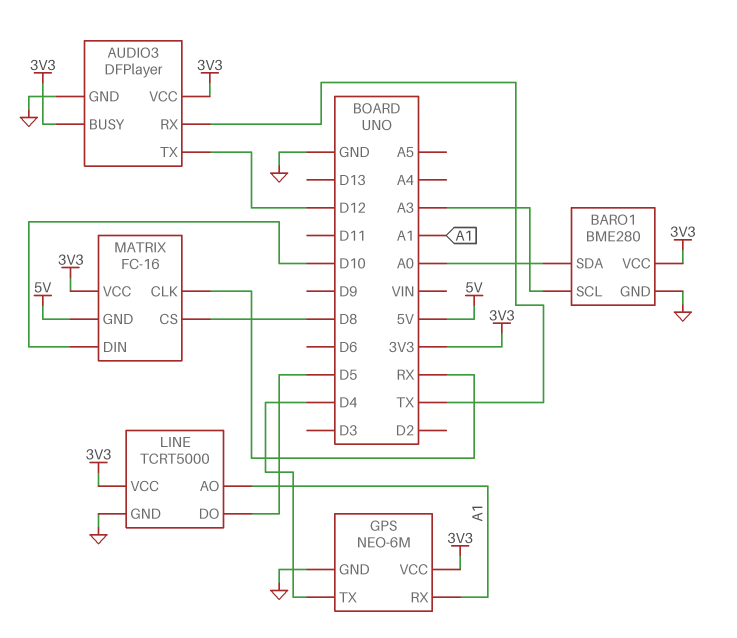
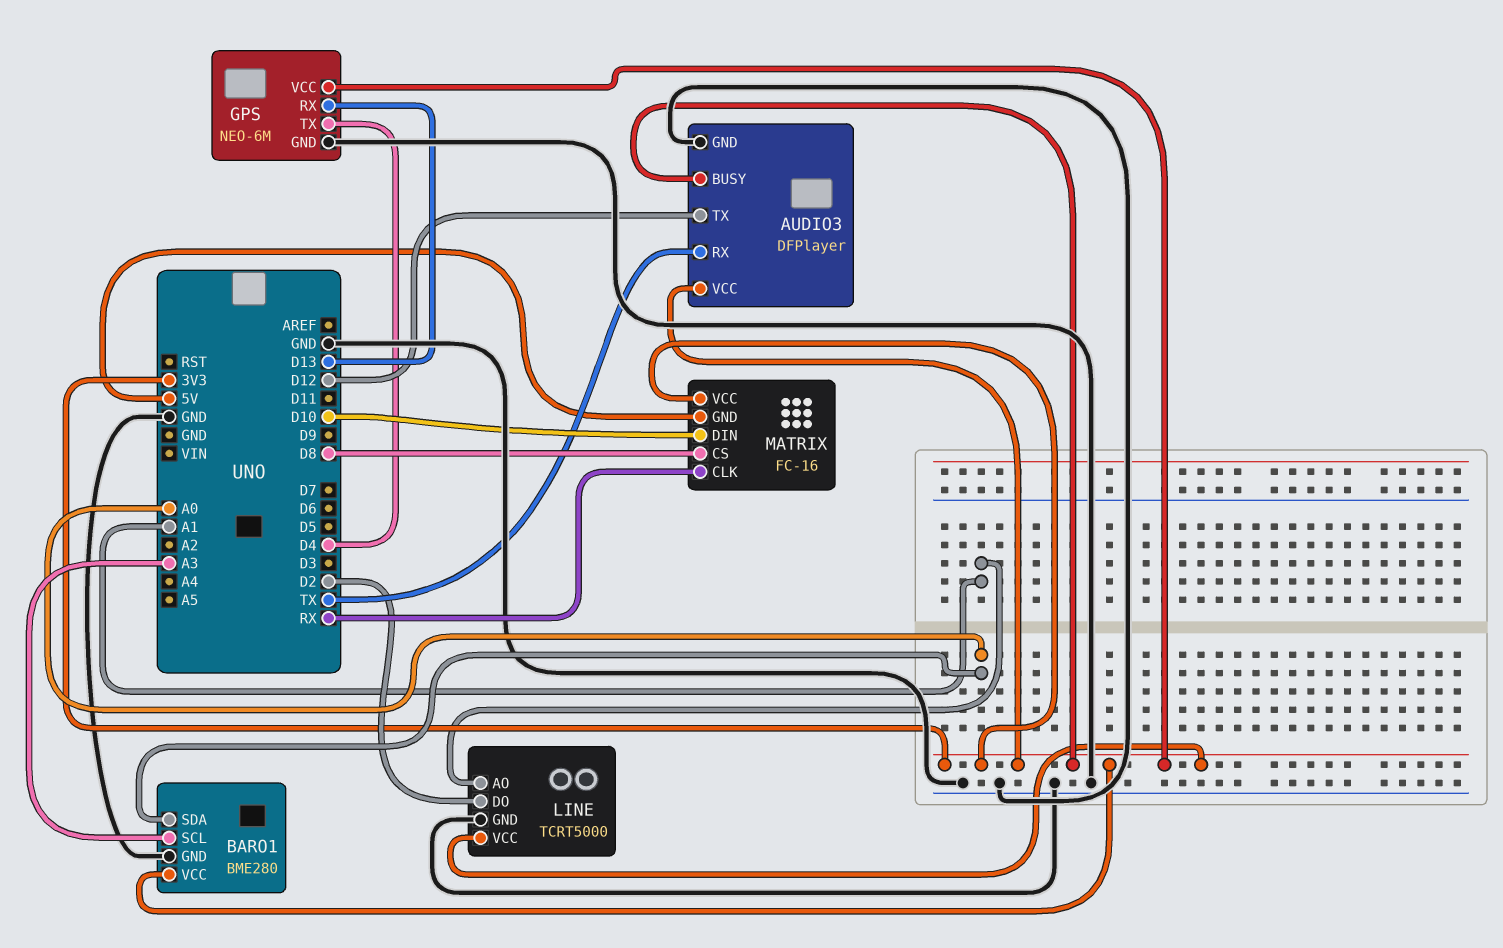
GPS pin RX: A1 -> D13
LINE pin DO: D5 -> D2

